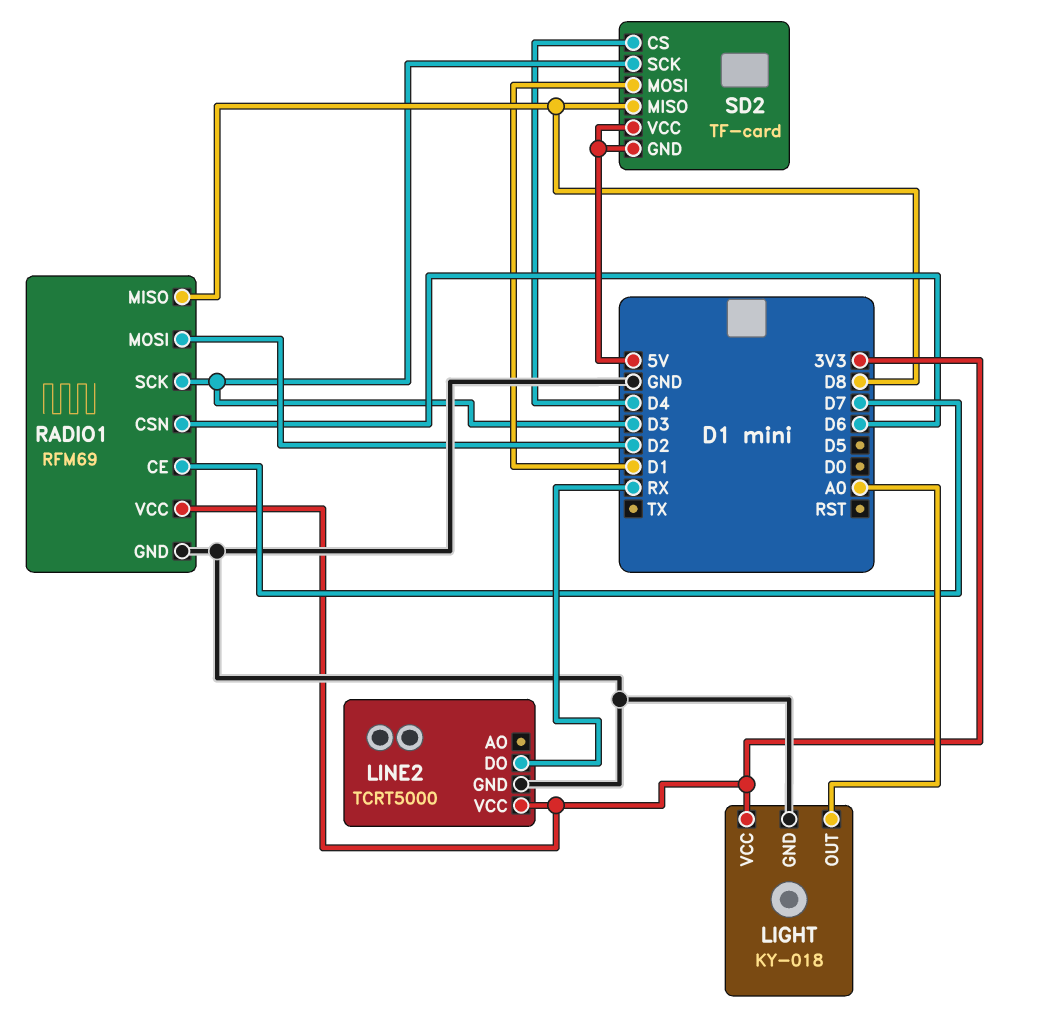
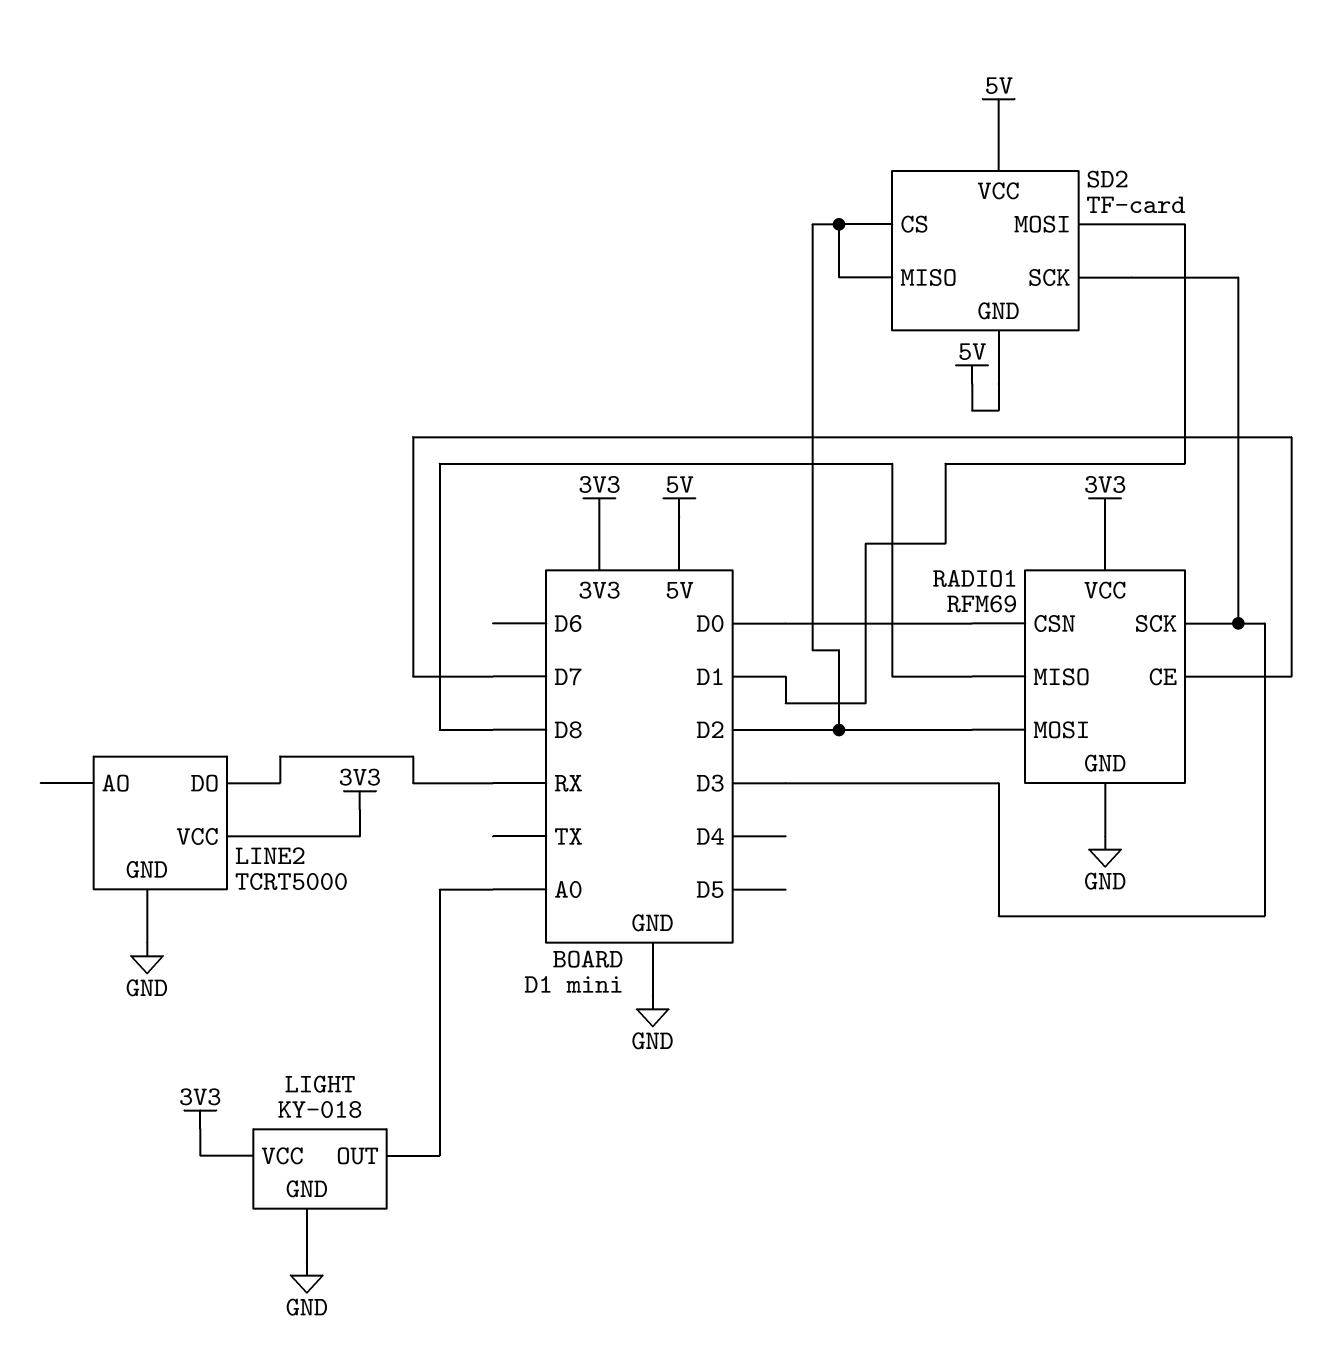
RADIO1 pin CSN: D6 -> D0
SD2 pin CS: D4 -> D2
SD2 pin MISO: D8 -> D2

